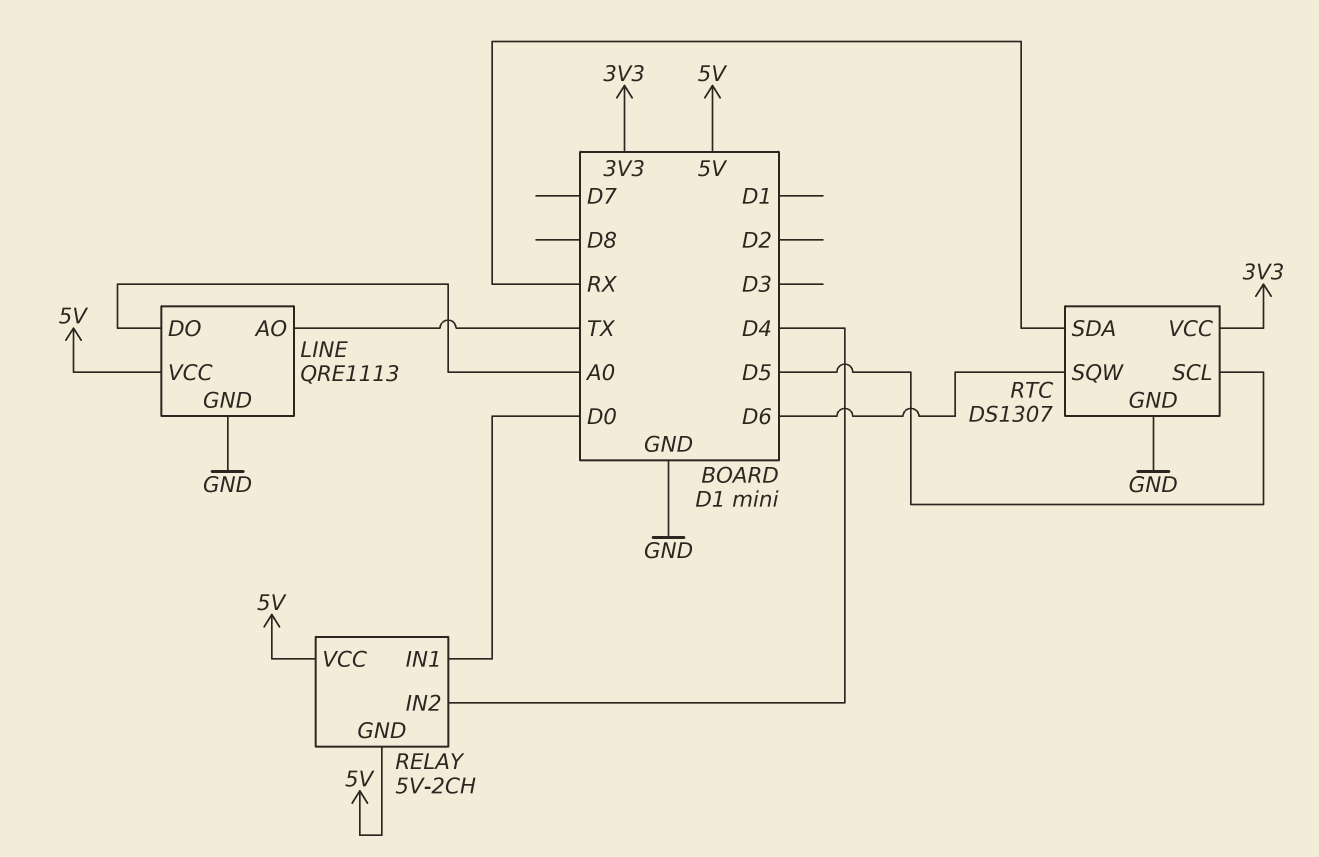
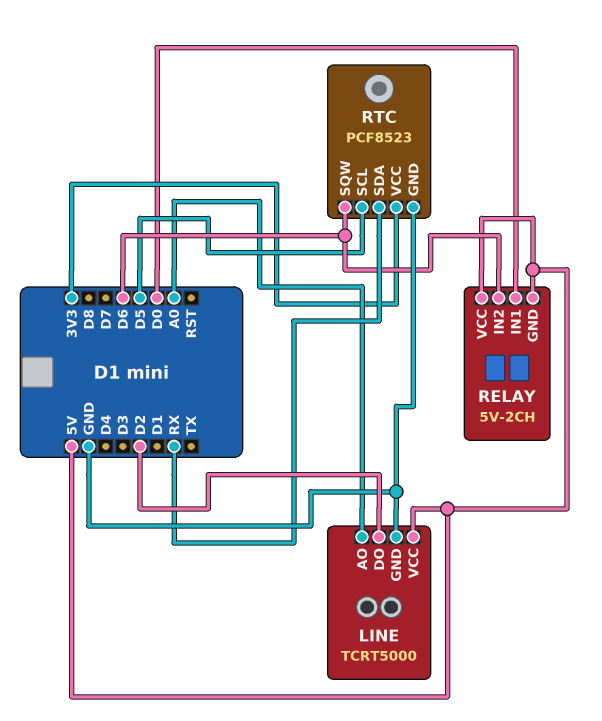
LINE: QRE1113 -> TCRT5000
LINE pin AO: TX -> A0
LINE pin DO: A0 -> D2
RELAY pin IN2: D4 -> D6
RTC: DS1307 -> PCF8523

